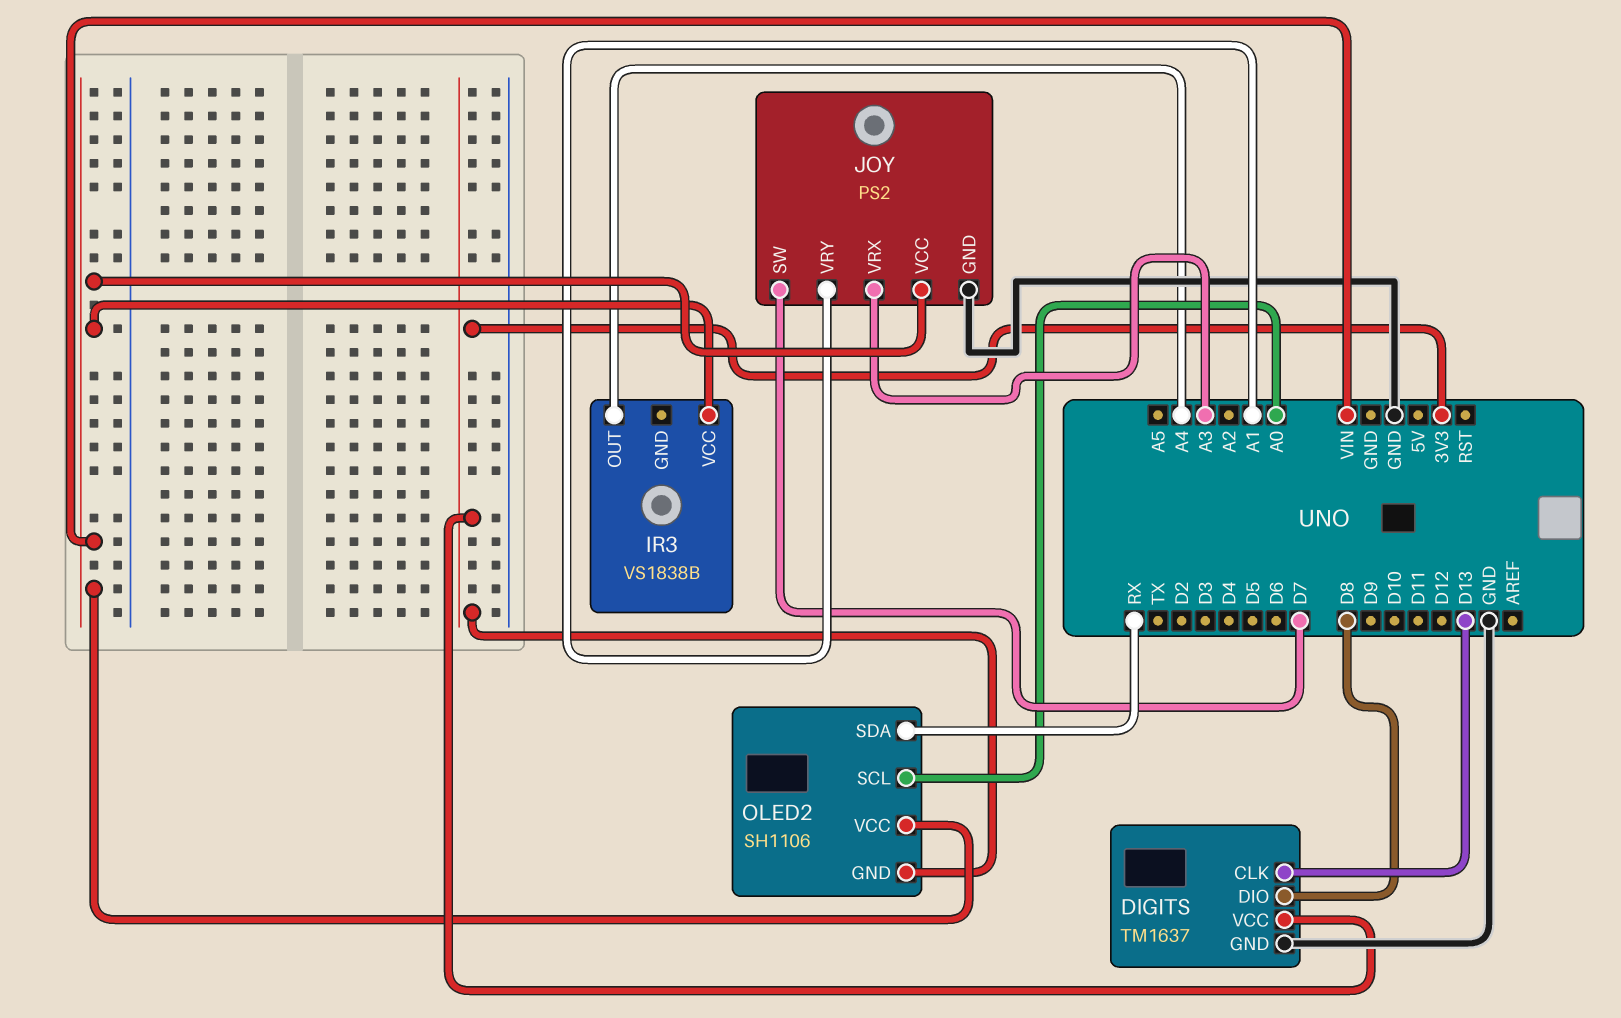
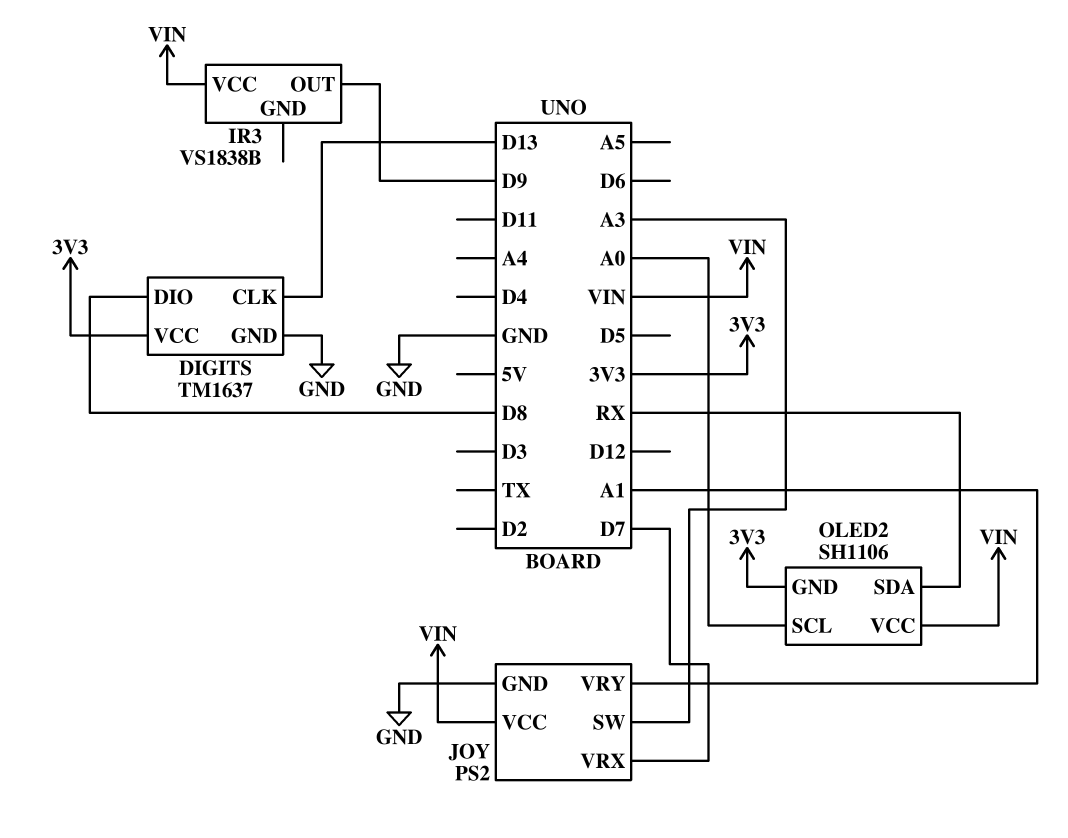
IR3 pin OUT: A4 -> D9
JOY pin SW: D7 -> A3
JOY pin VRX: A3 -> D7

